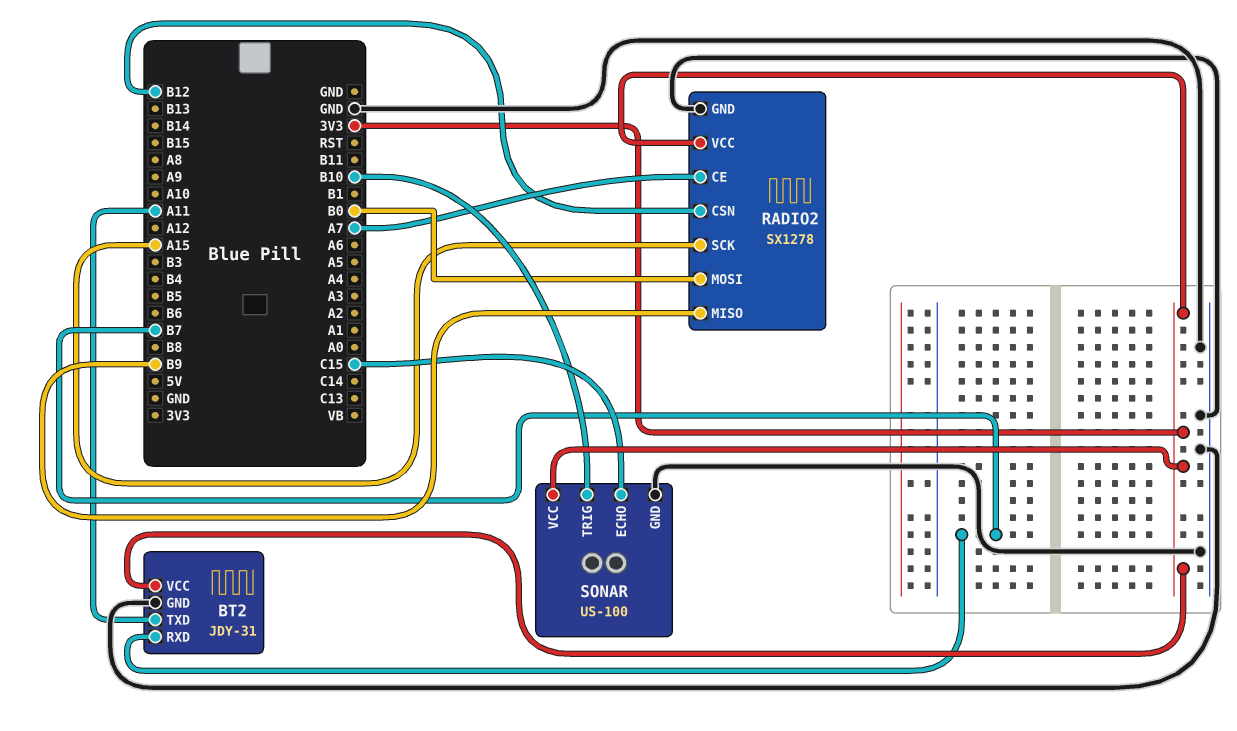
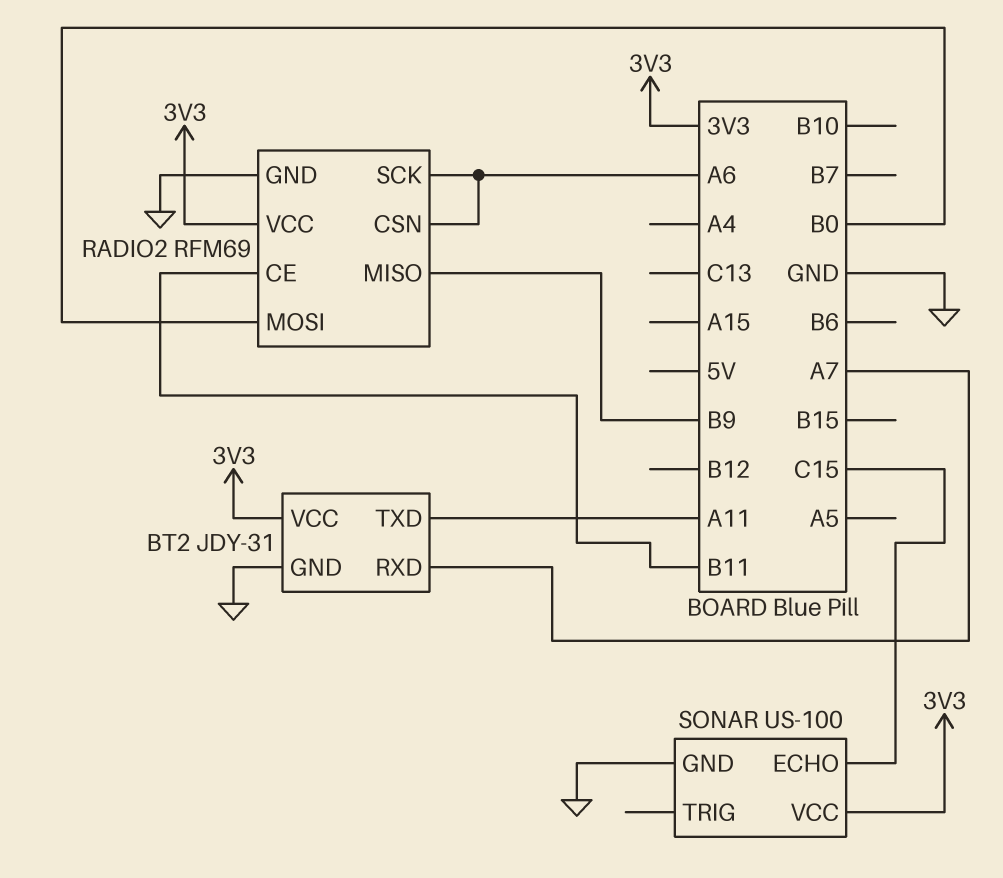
BT2 pin RXD: B7 -> A7
RADIO2: SX1278 -> RFM69
RADIO2 pin CE: A7 -> B11
RADIO2 pin CSN: B12 -> A6
RADIO2 pin SCK: A15 -> A6
SONAR pin TRIG: B10 -> none

